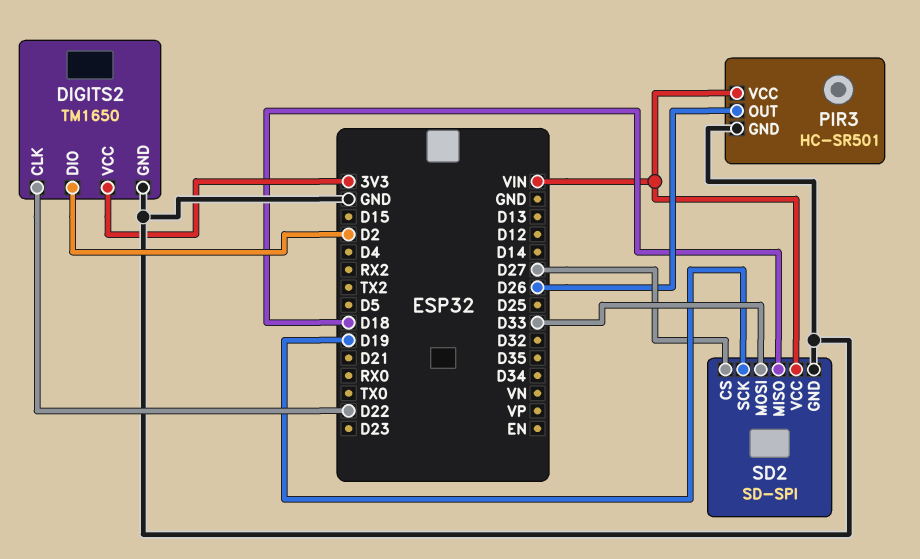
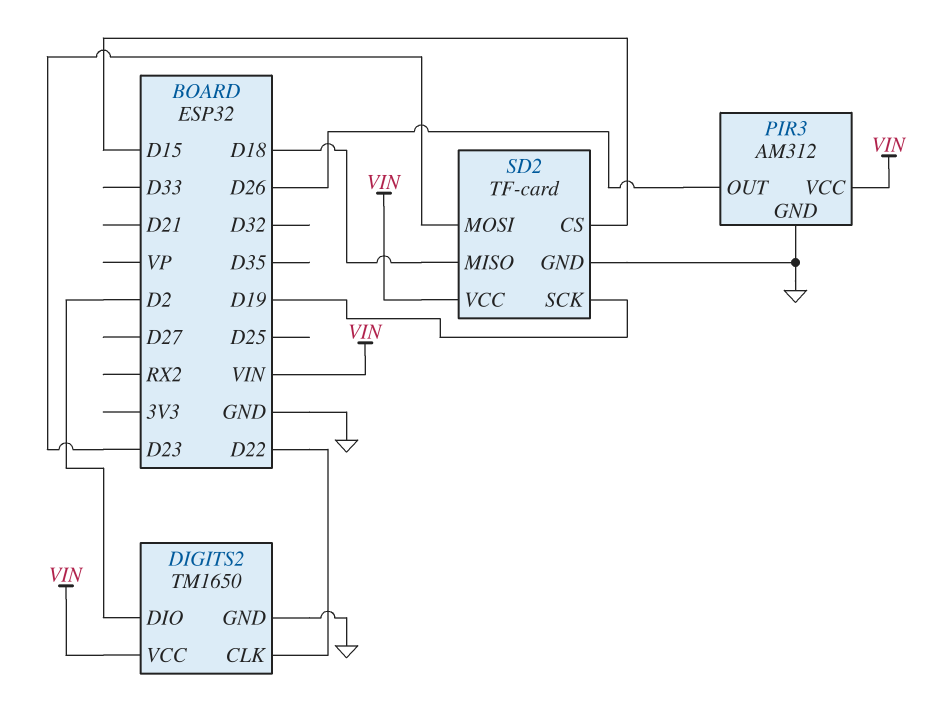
DIGITS2 pin VCC: 3V3 -> VIN
PIR3: HC-SR501 -> AM312
SD2: SD-SPI -> TF-card
SD2 pin CS: D27 -> D15
SD2 pin MOSI: D33 -> D23

